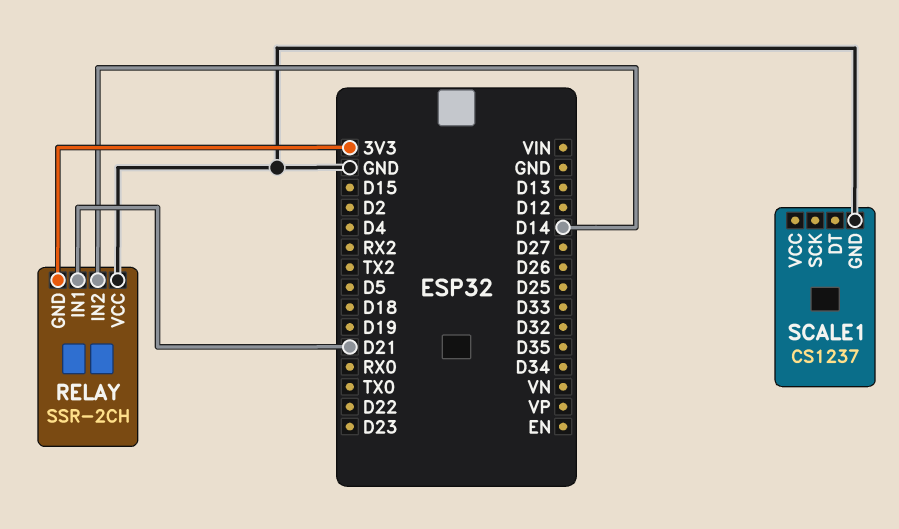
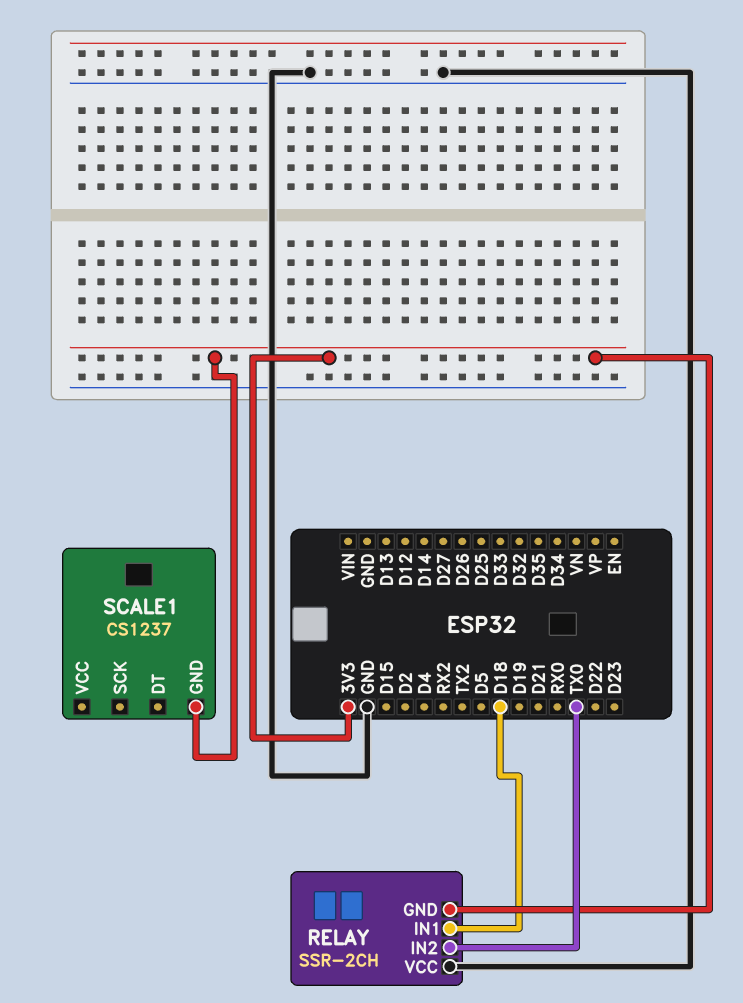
RELAY pin IN1: D21 -> D18
RELAY pin IN2: D14 -> TX0
SCALE1 pin GND: GND -> 3V3

